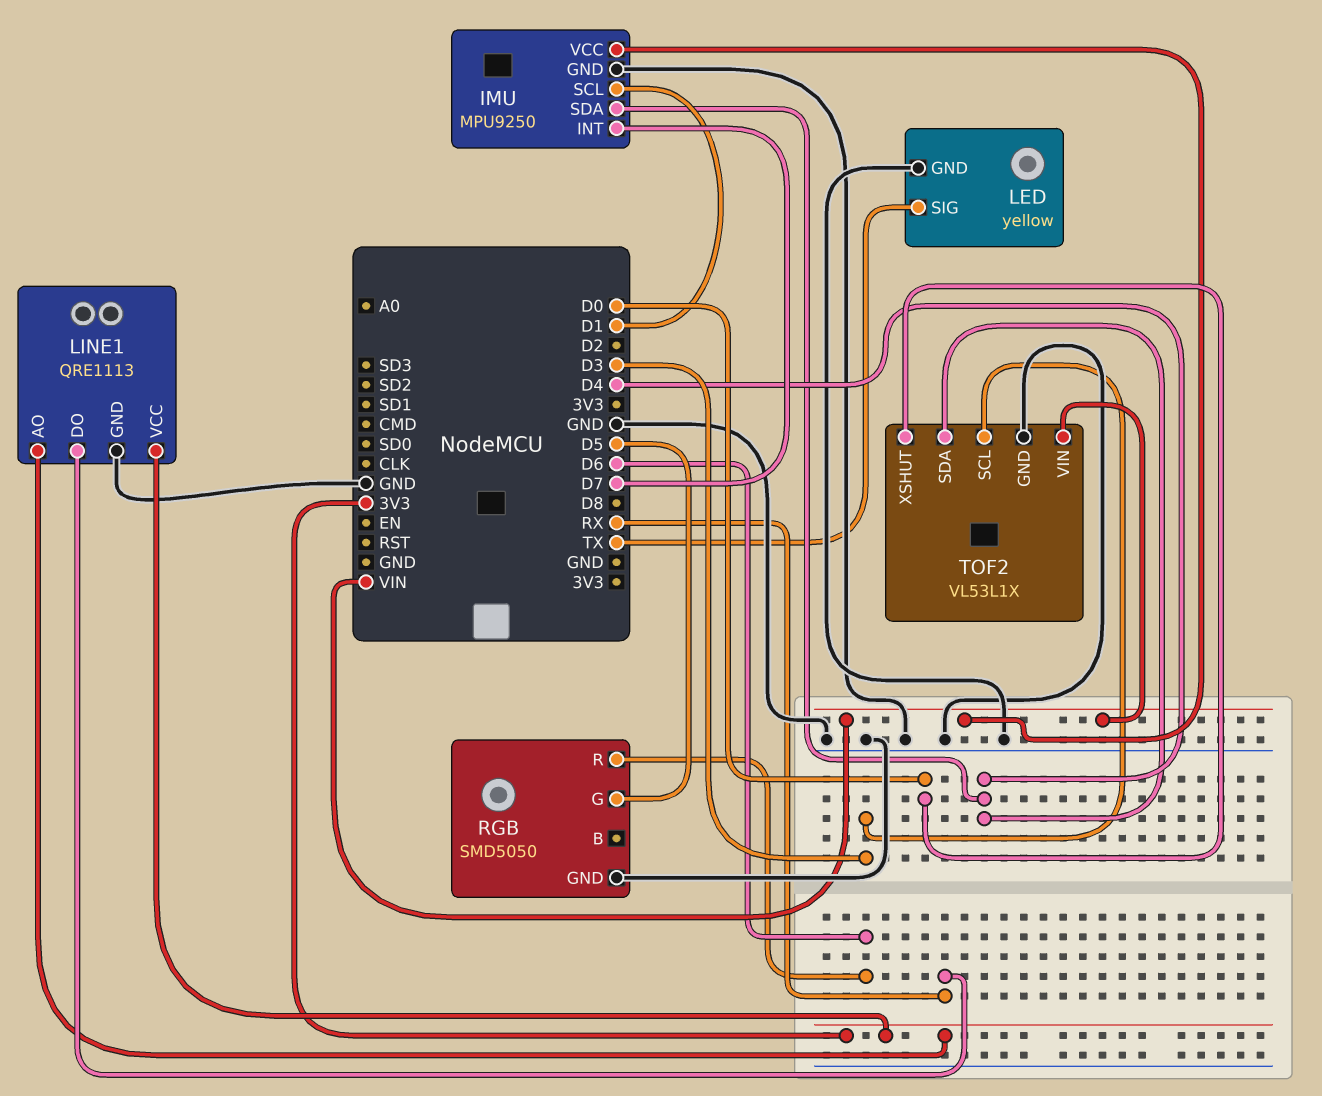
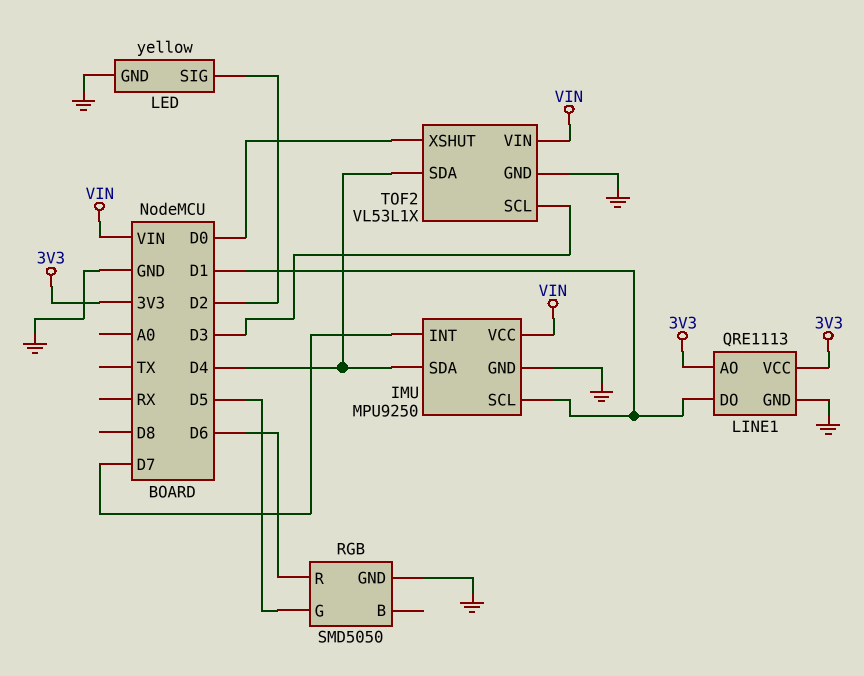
LED pin SIG: TX -> D2
LINE1 pin DO: RX -> D1

